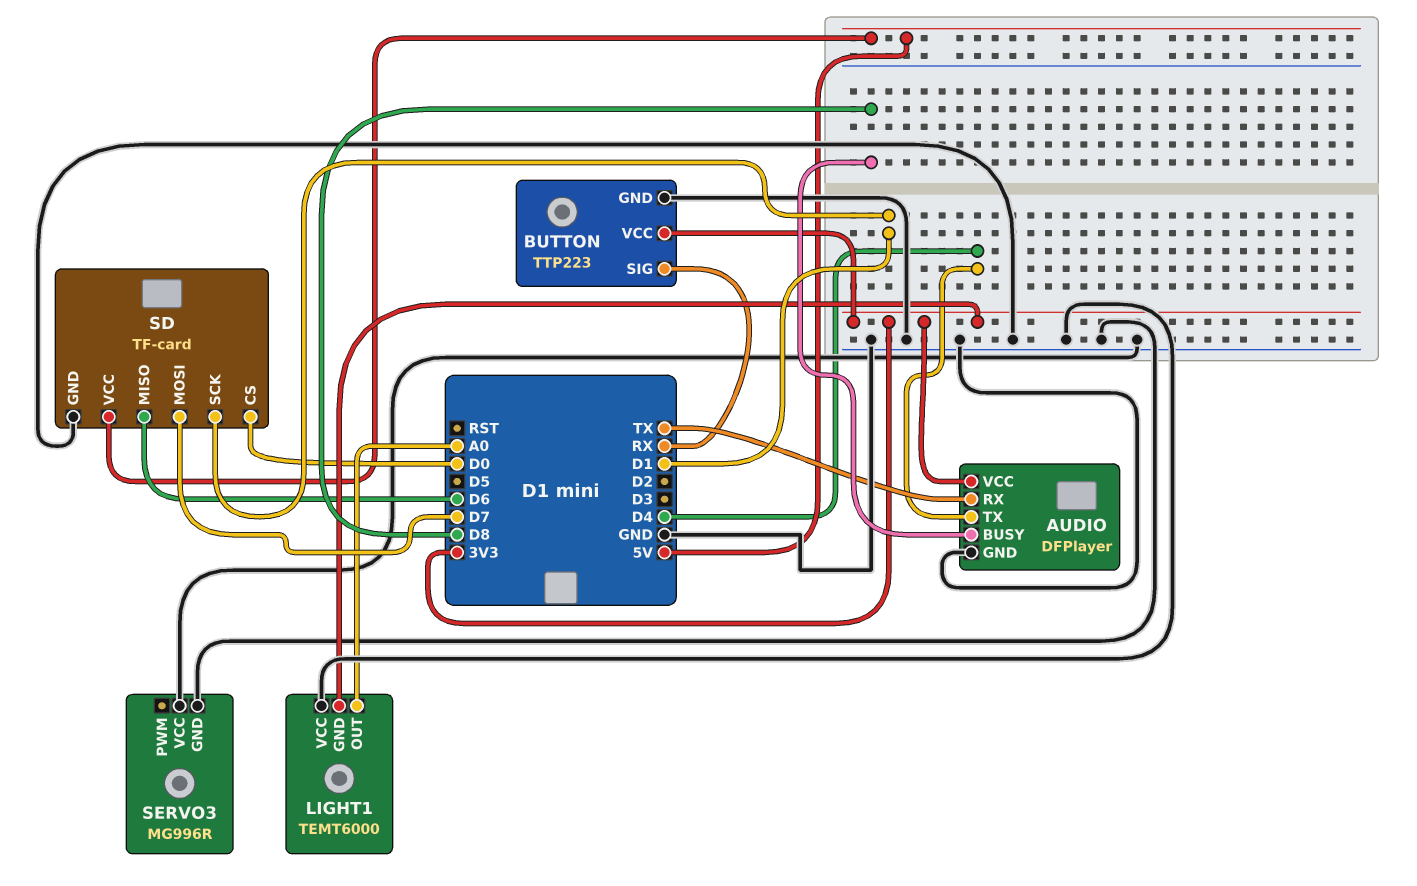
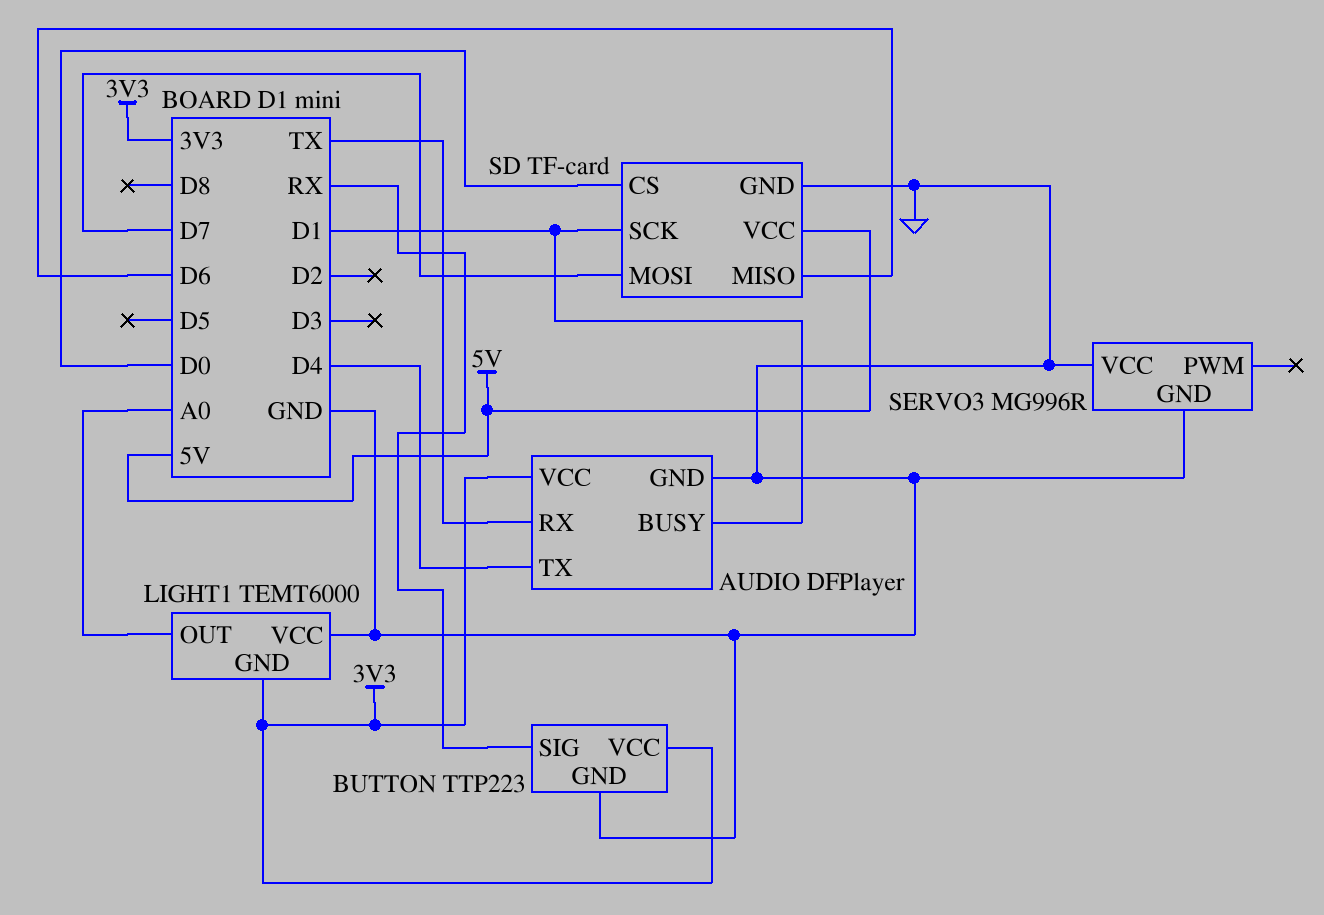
AUDIO pin BUSY: D8 -> D1

